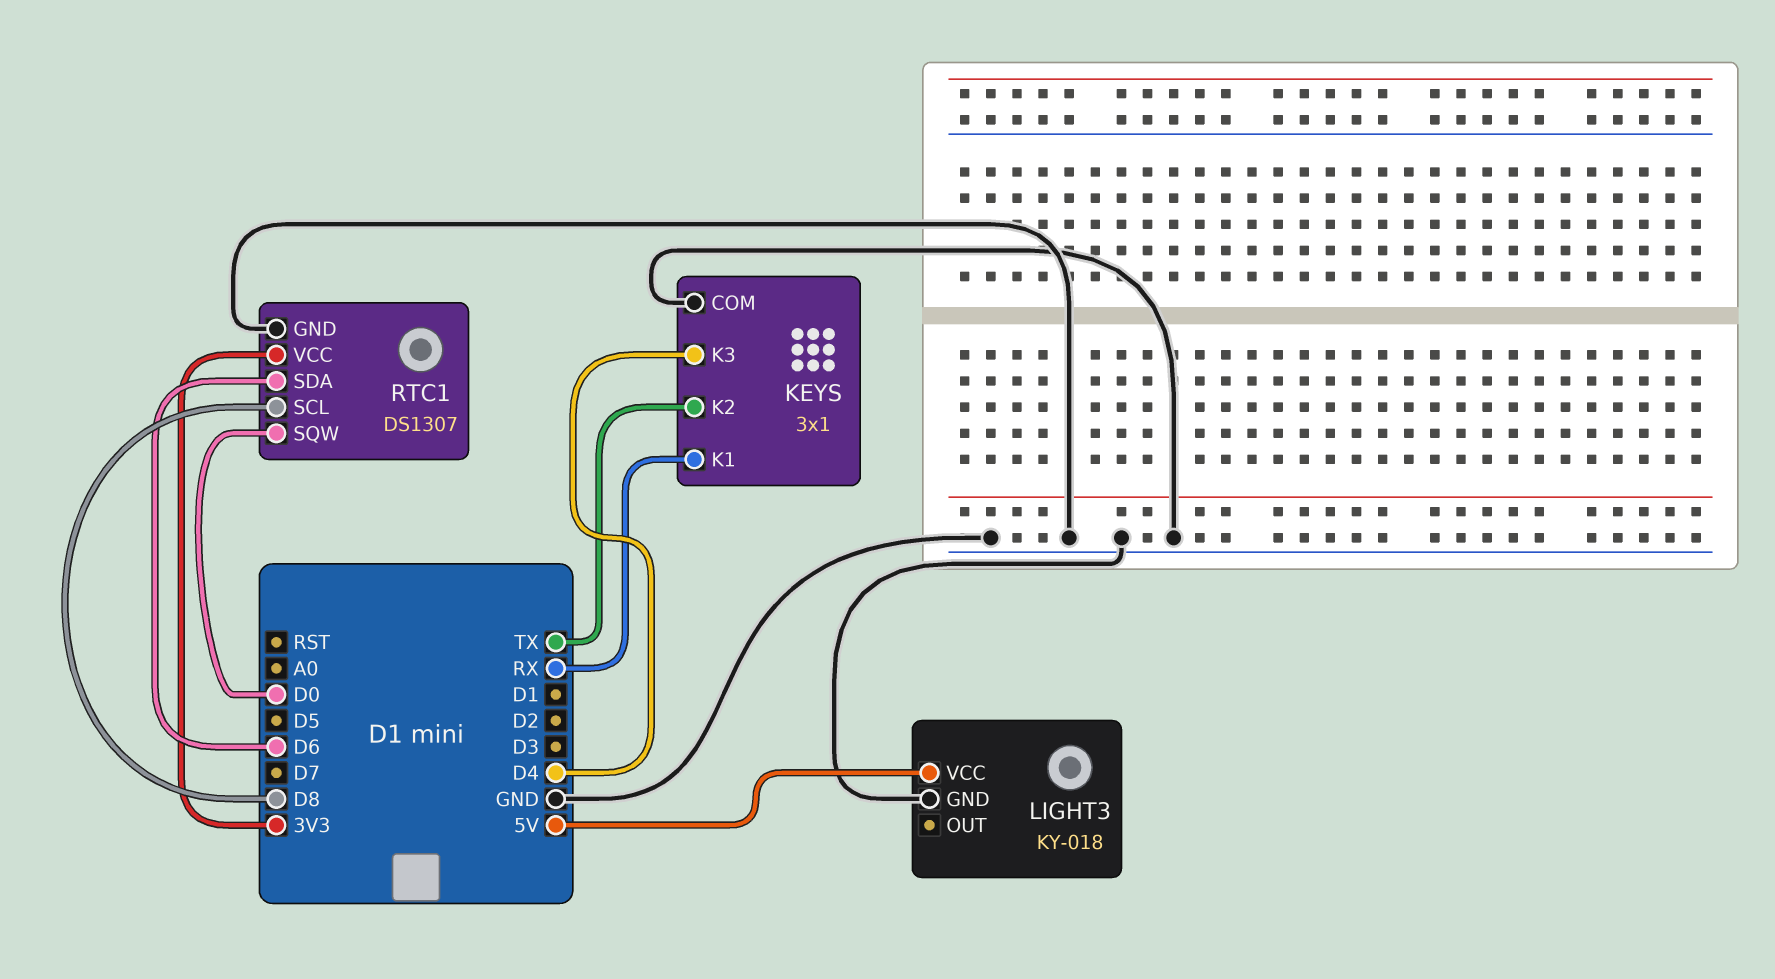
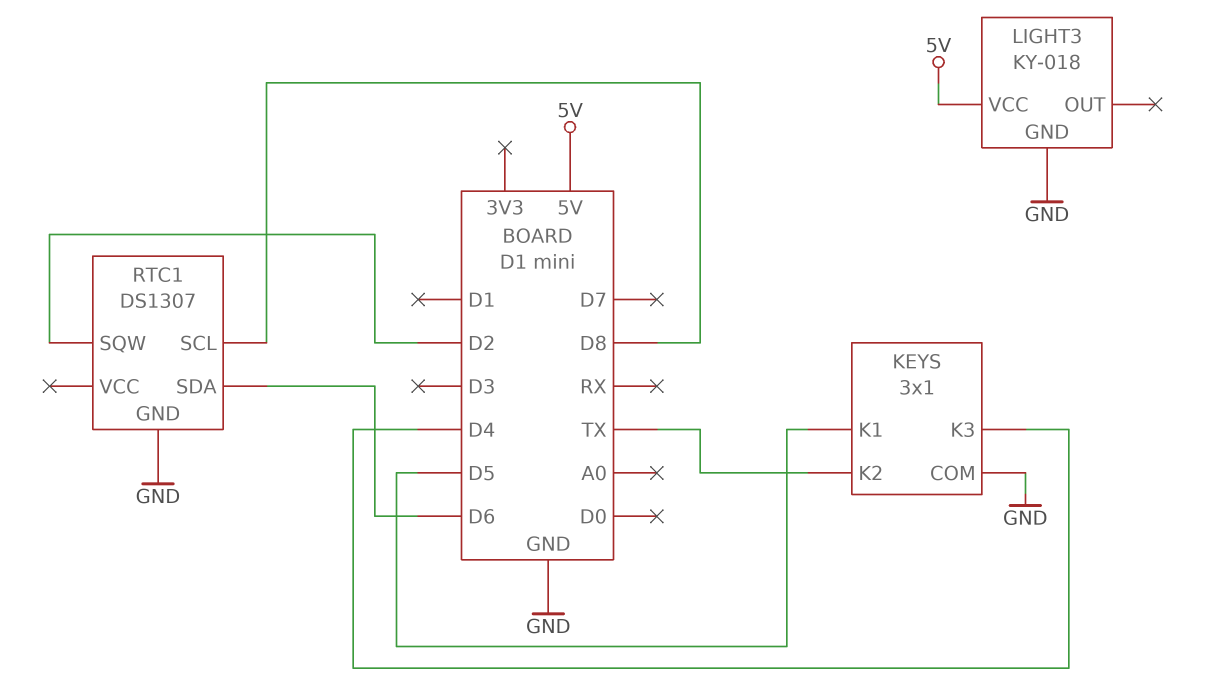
KEYS pin K1: RX -> D5
RTC1 pin SQW: D0 -> D2
RTC1 pin VCC: 3V3 -> none

